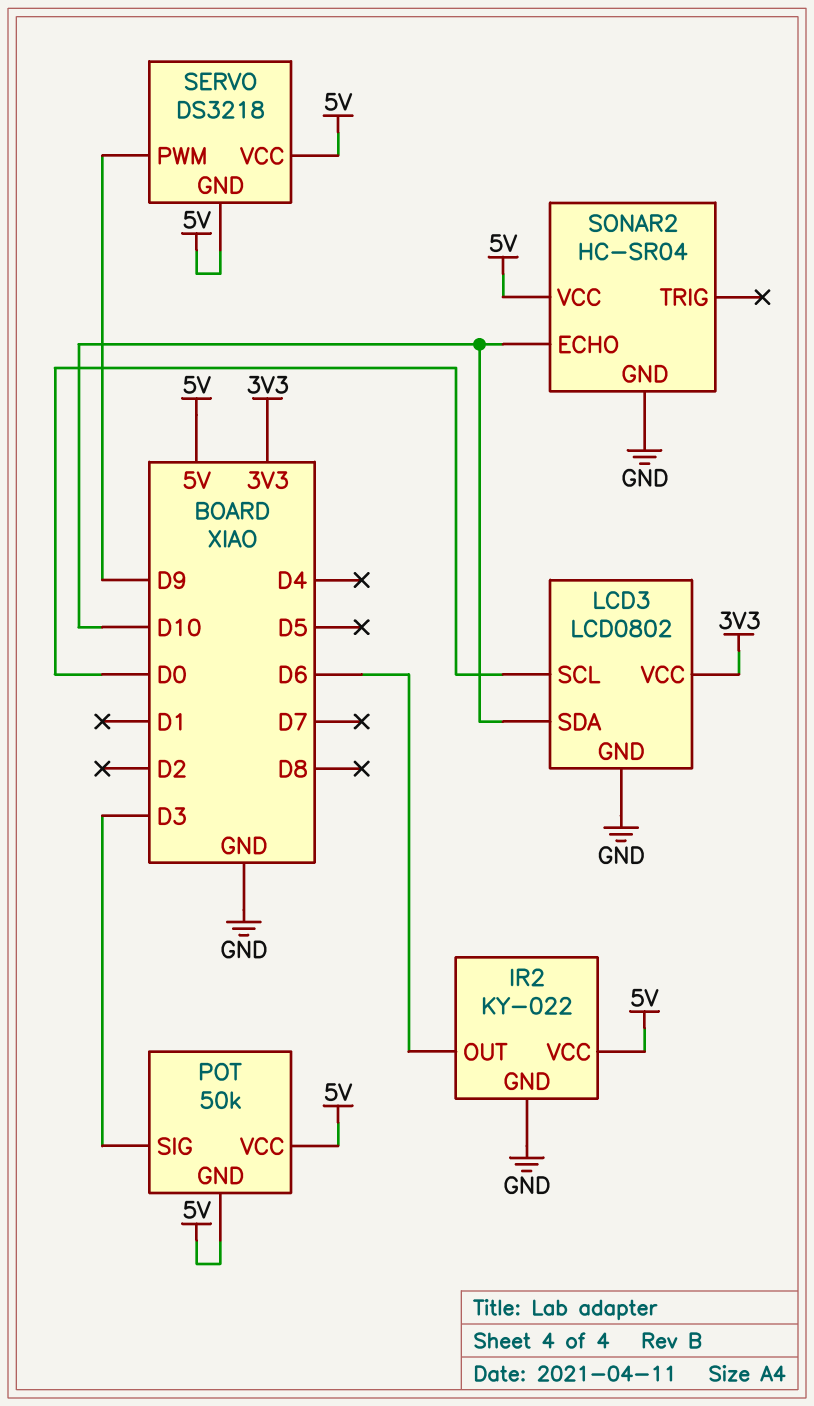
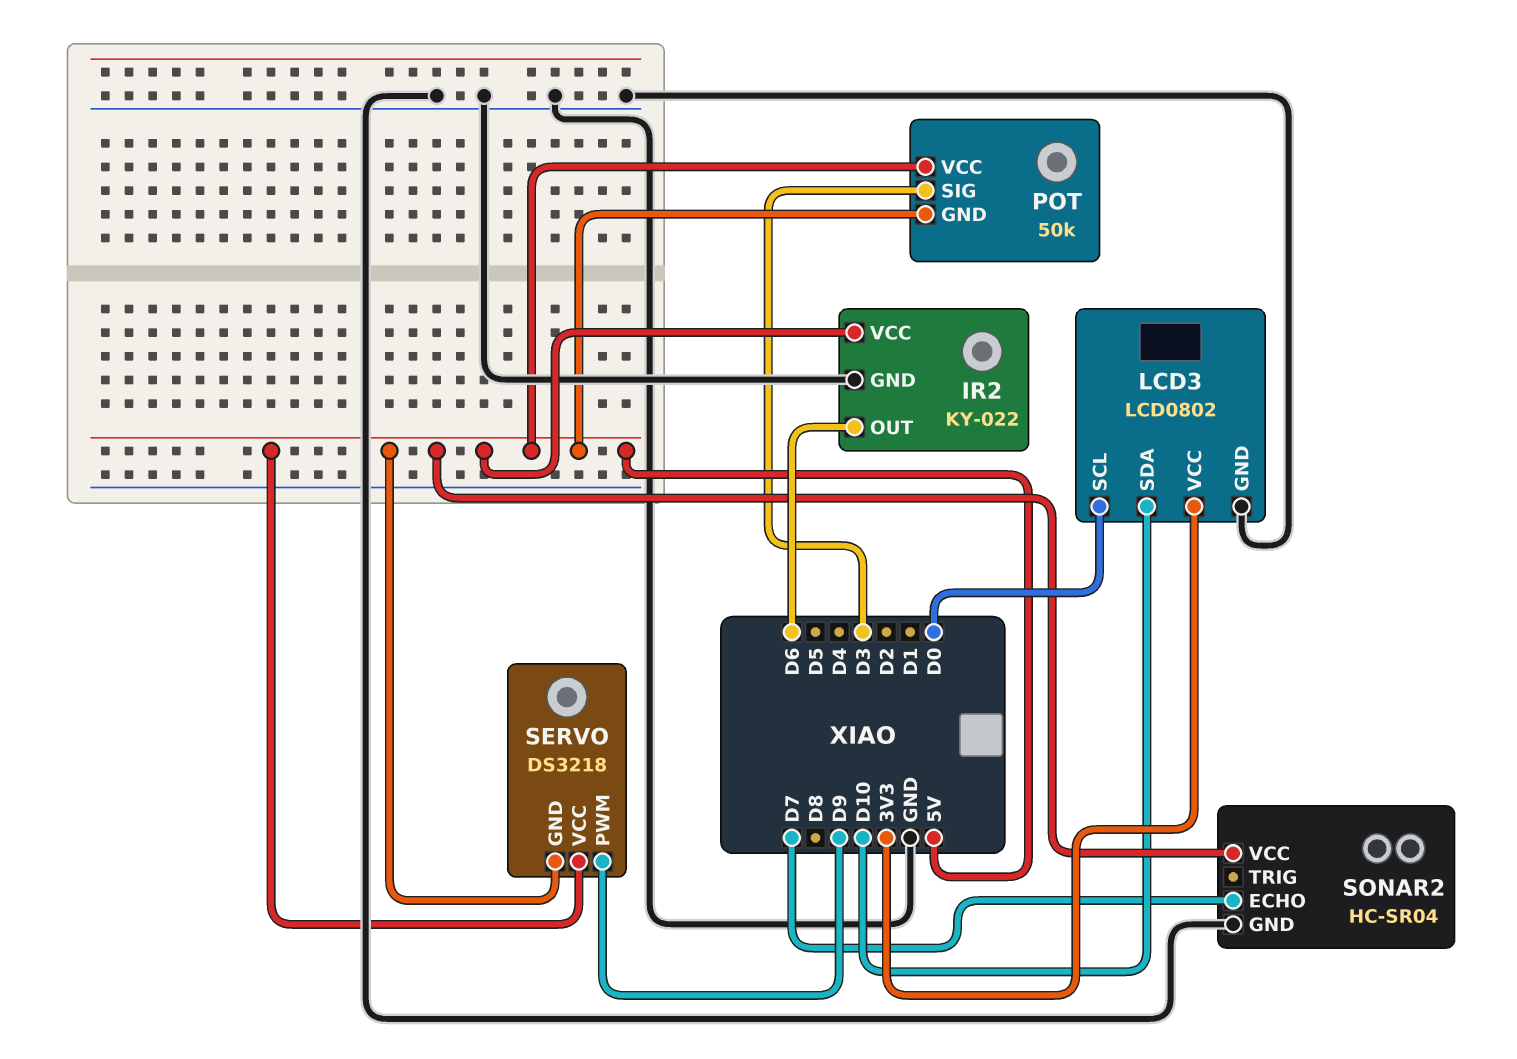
SONAR2 pin ECHO: D10 -> D7

